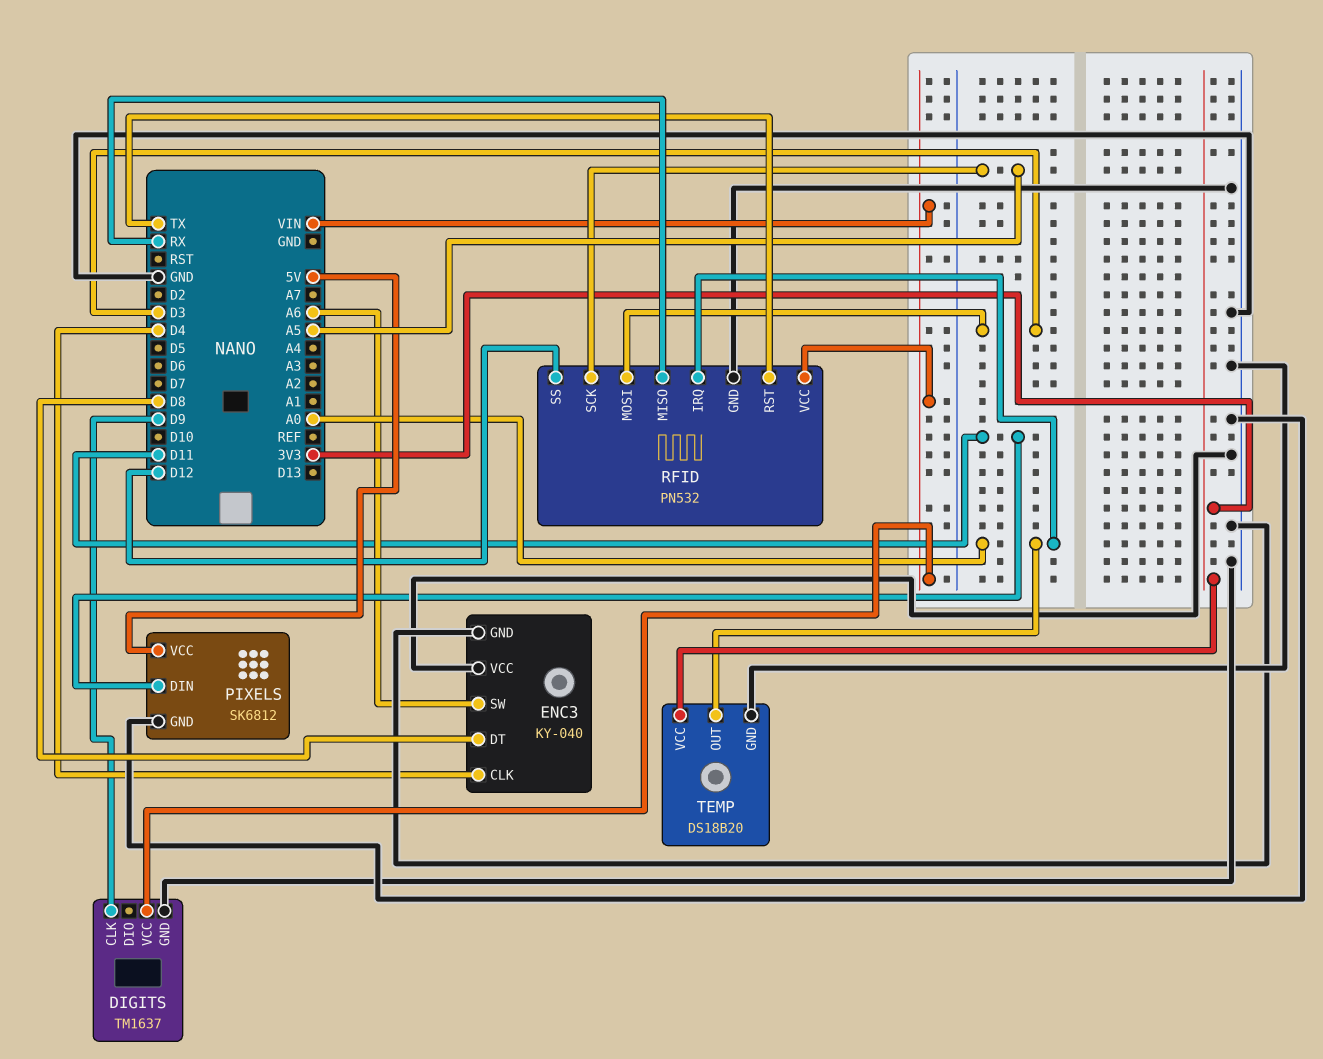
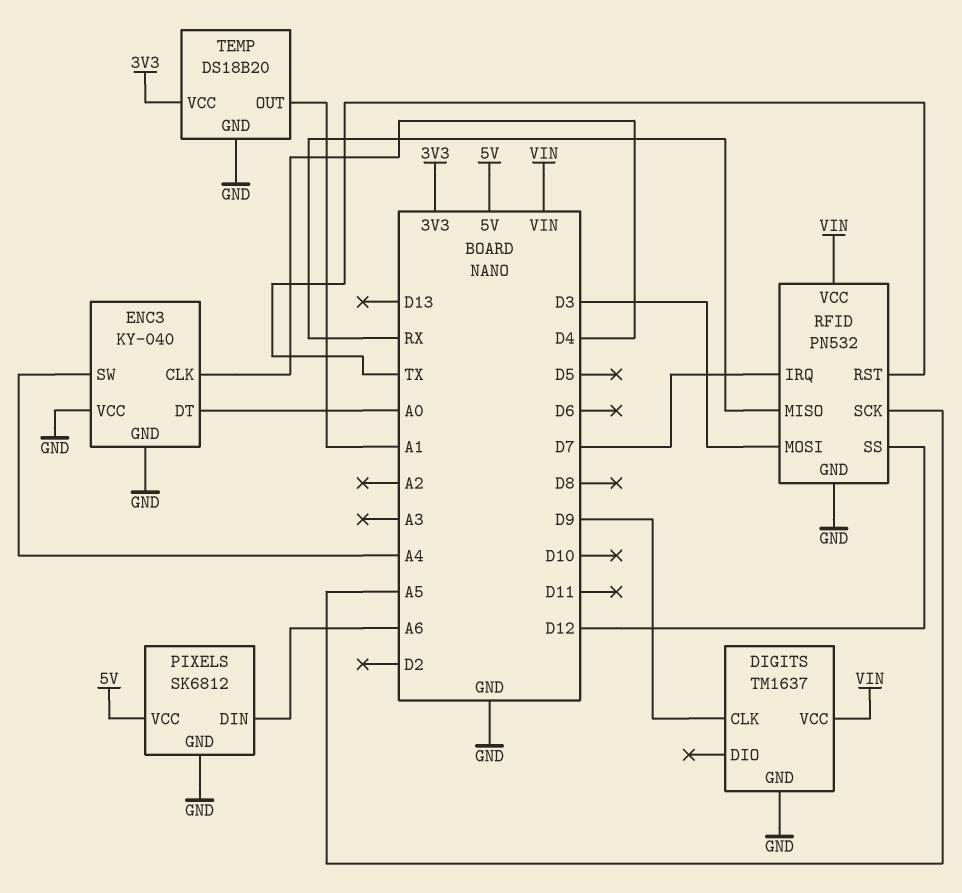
ENC3 pin DT: D8 -> A0
ENC3 pin SW: A6 -> A4
PIXELS pin DIN: D11 -> A6
RFID pin IRQ: A0 -> D7
TEMP pin OUT: A0 -> A1

